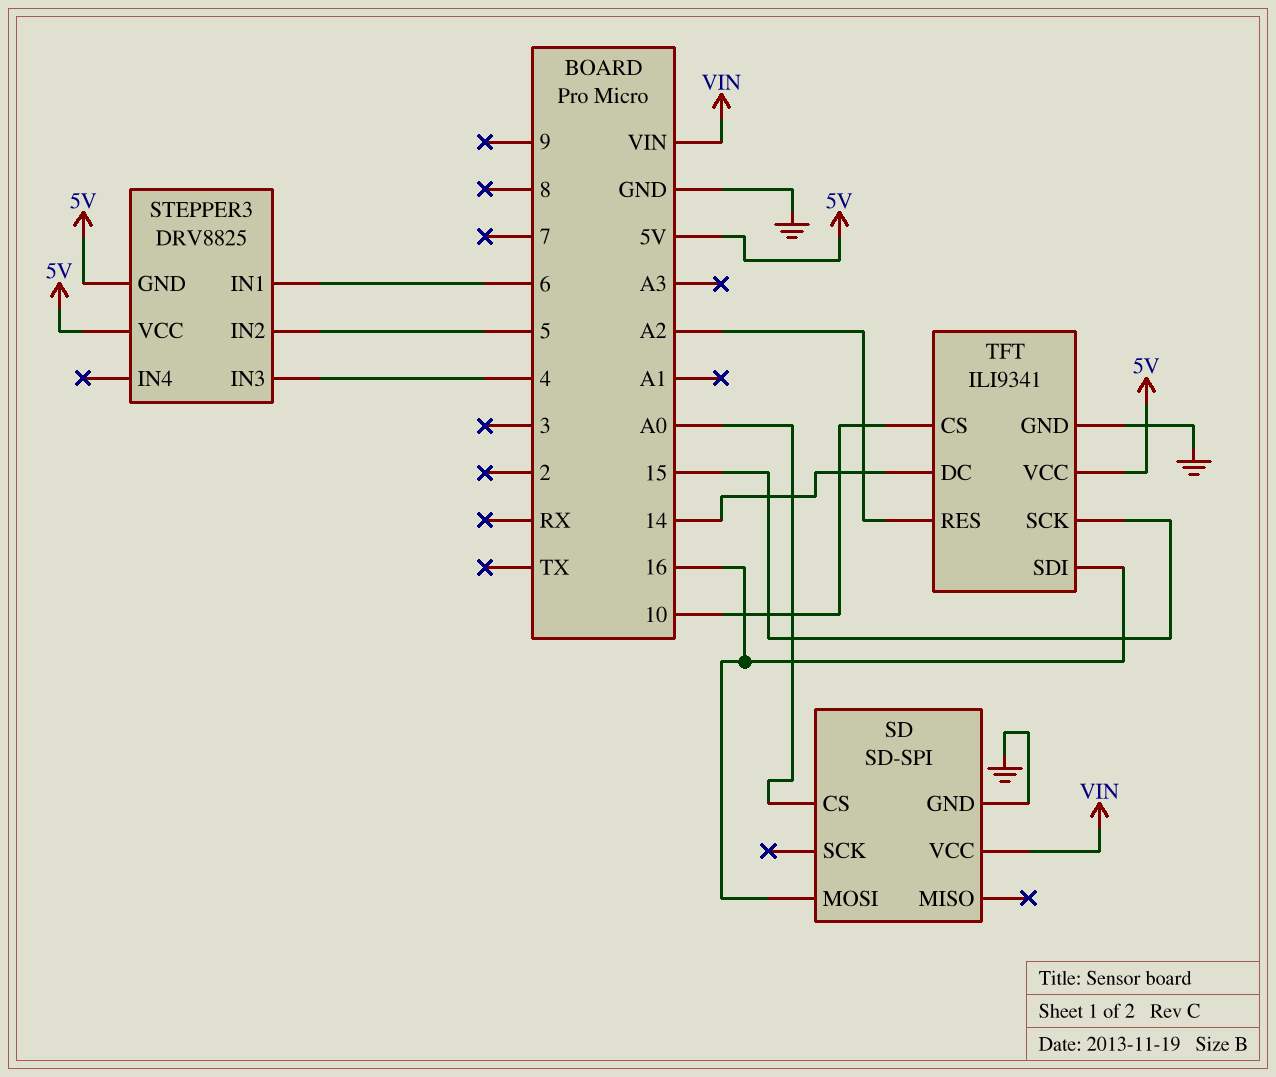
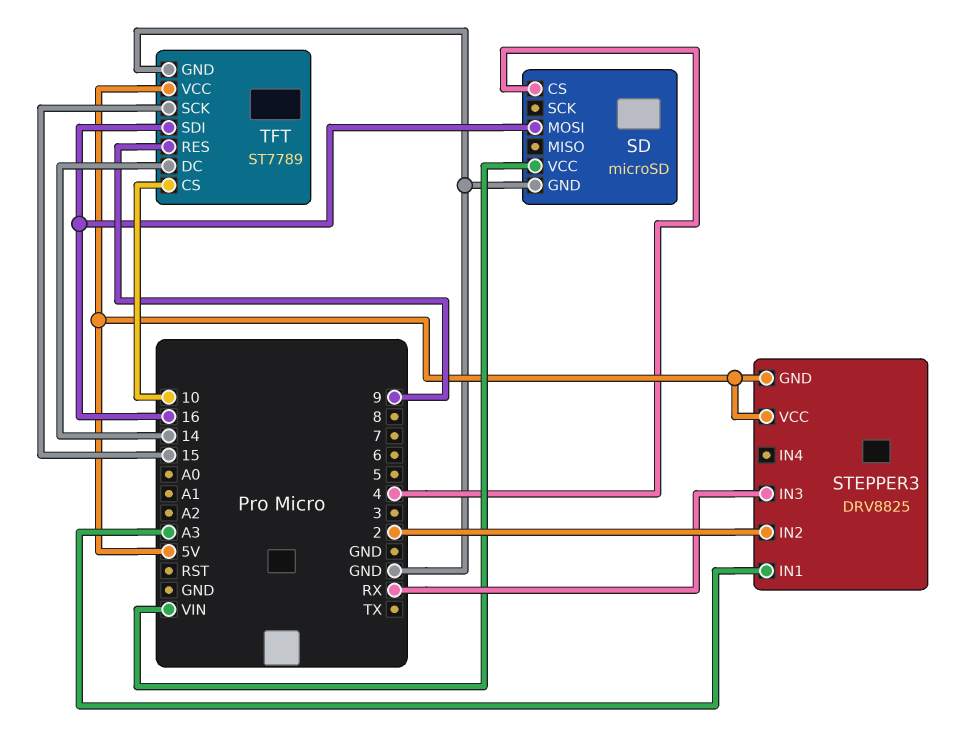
SD: SD-SPI -> microSD
SD pin CS: A0 -> 4
STEPPER3 pin IN1: 6 -> A3
STEPPER3 pin IN2: 5 -> 2
STEPPER3 pin IN3: 4 -> RX
TFT: ILI9341 -> ST7789
TFT pin RES: A2 -> 9

